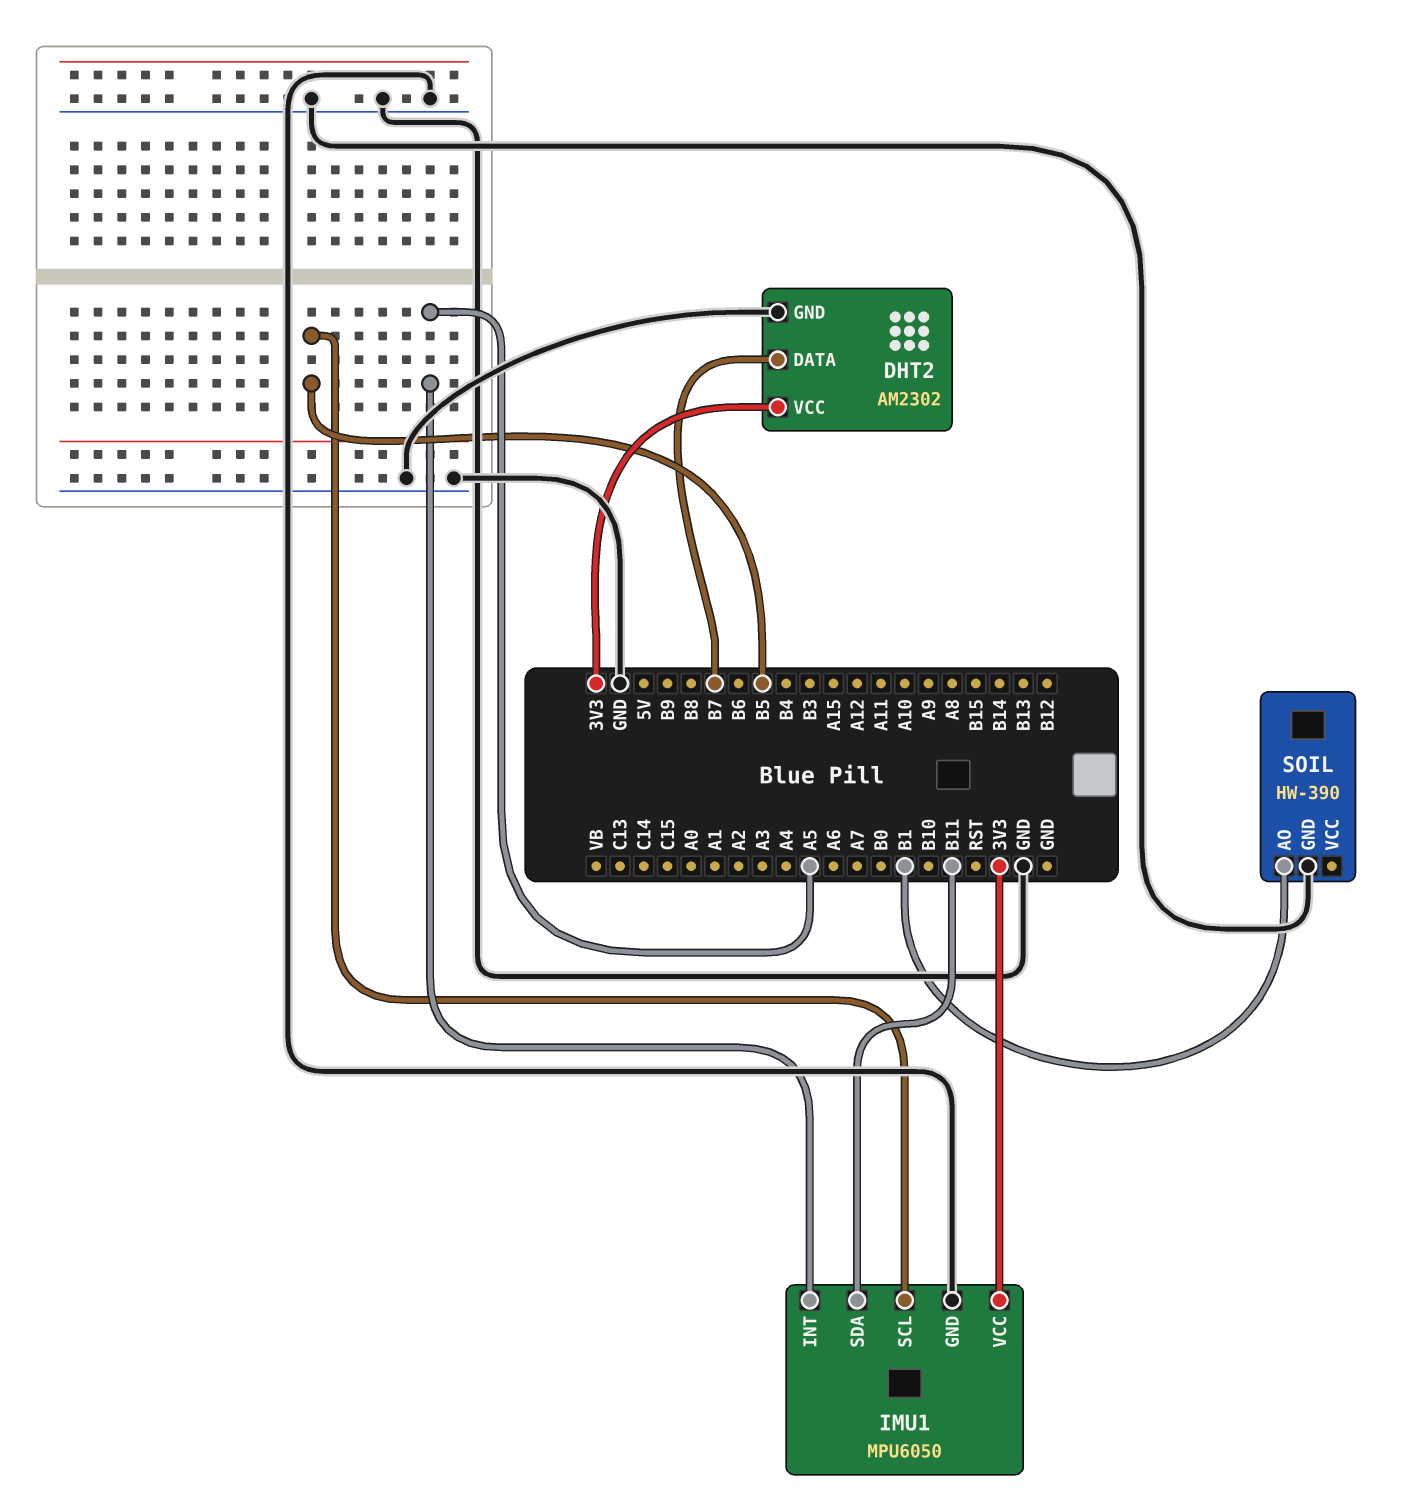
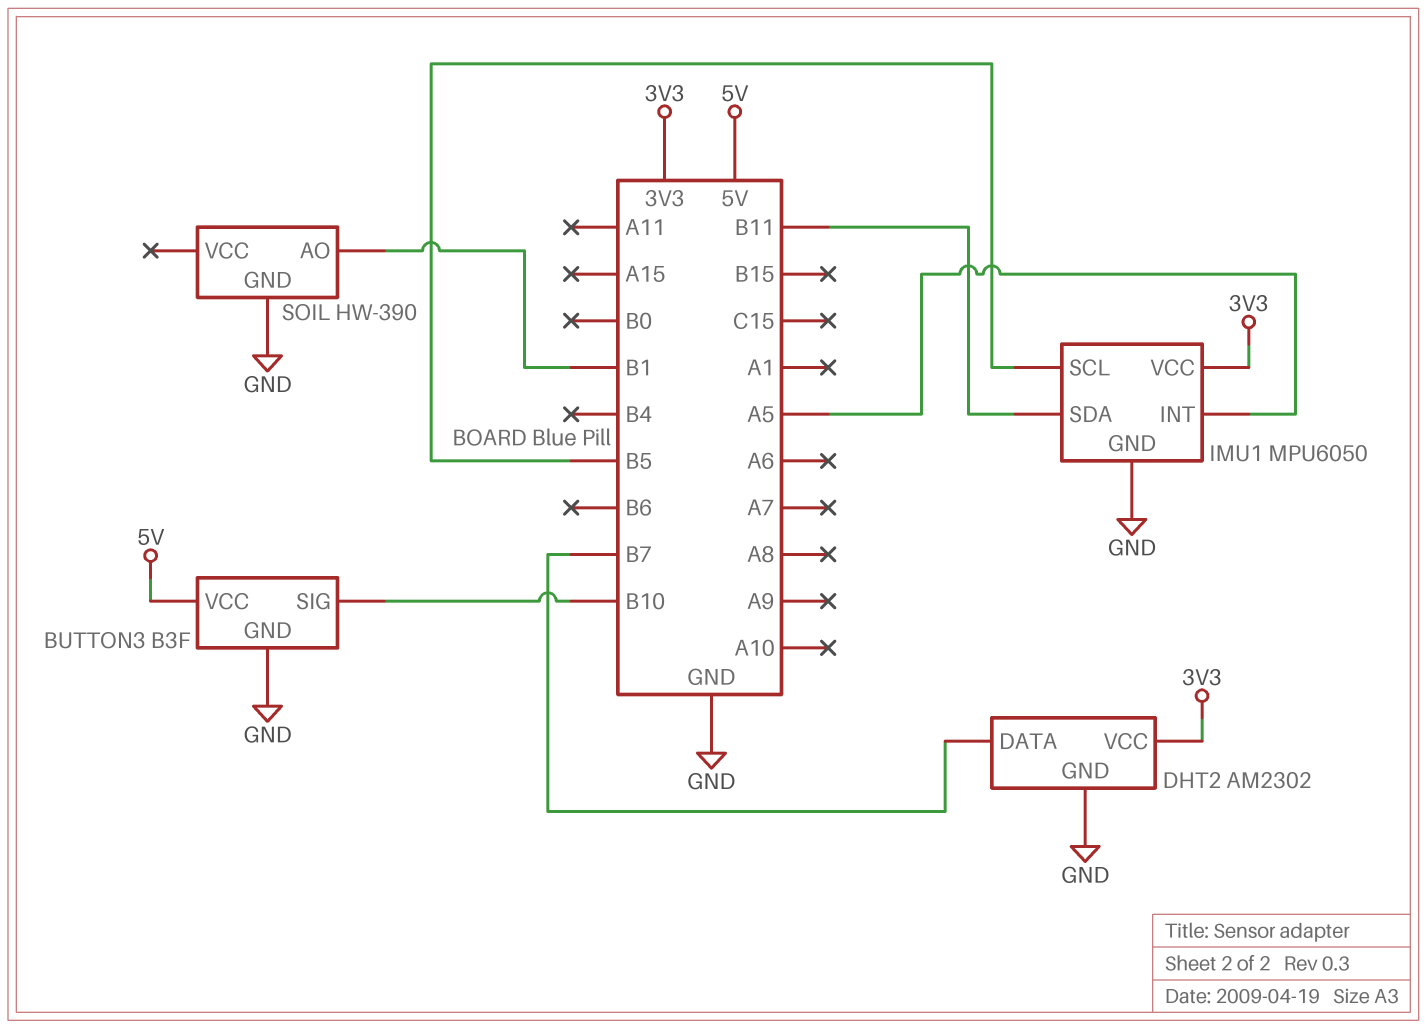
BUTTON3: none -> B3F
BUTTON3 pin GND: none -> GND
BUTTON3 pin SIG: none -> B10
BUTTON3 pin VCC: none -> 5V

